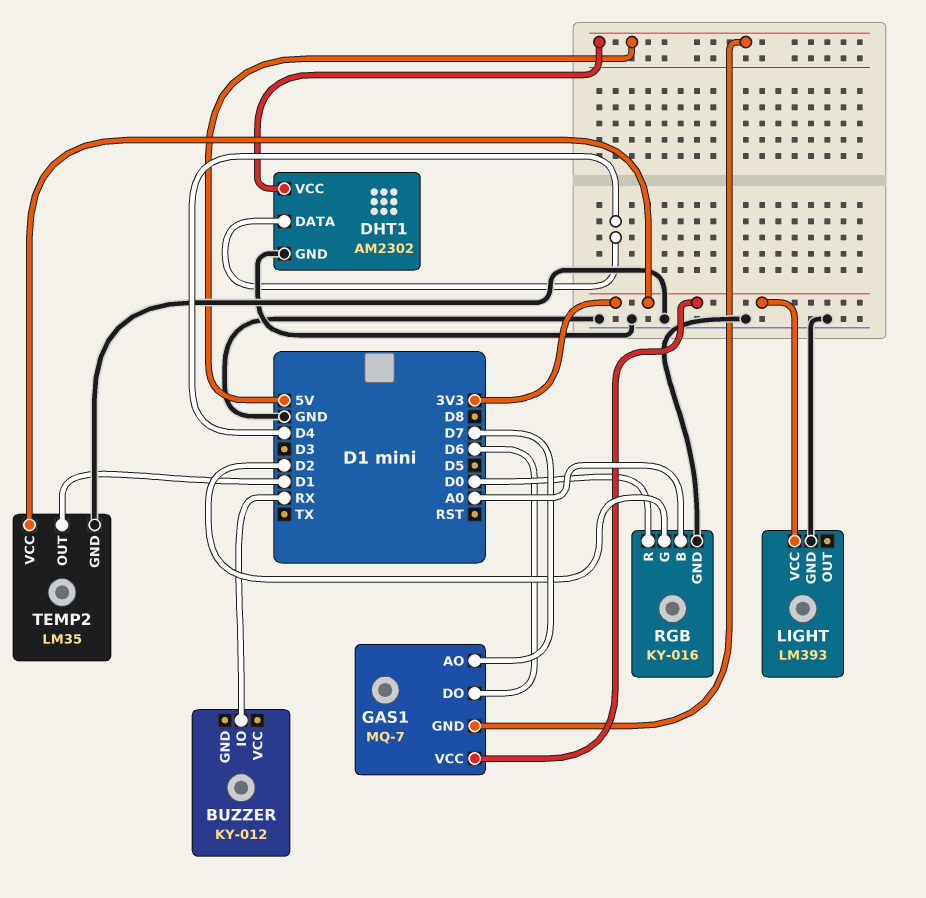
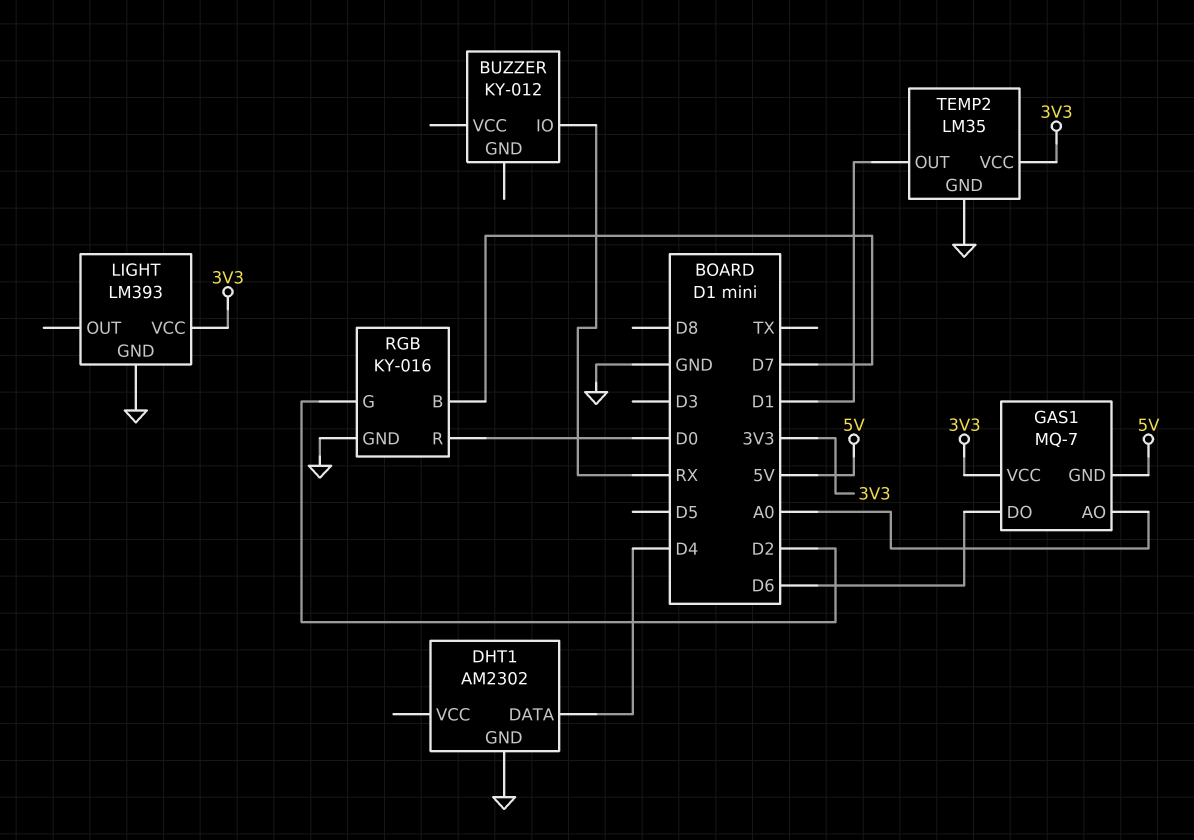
DHT1 pin VCC: 5V -> none
GAS1 pin AO: D7 -> A0
RGB pin B: A0 -> D7

